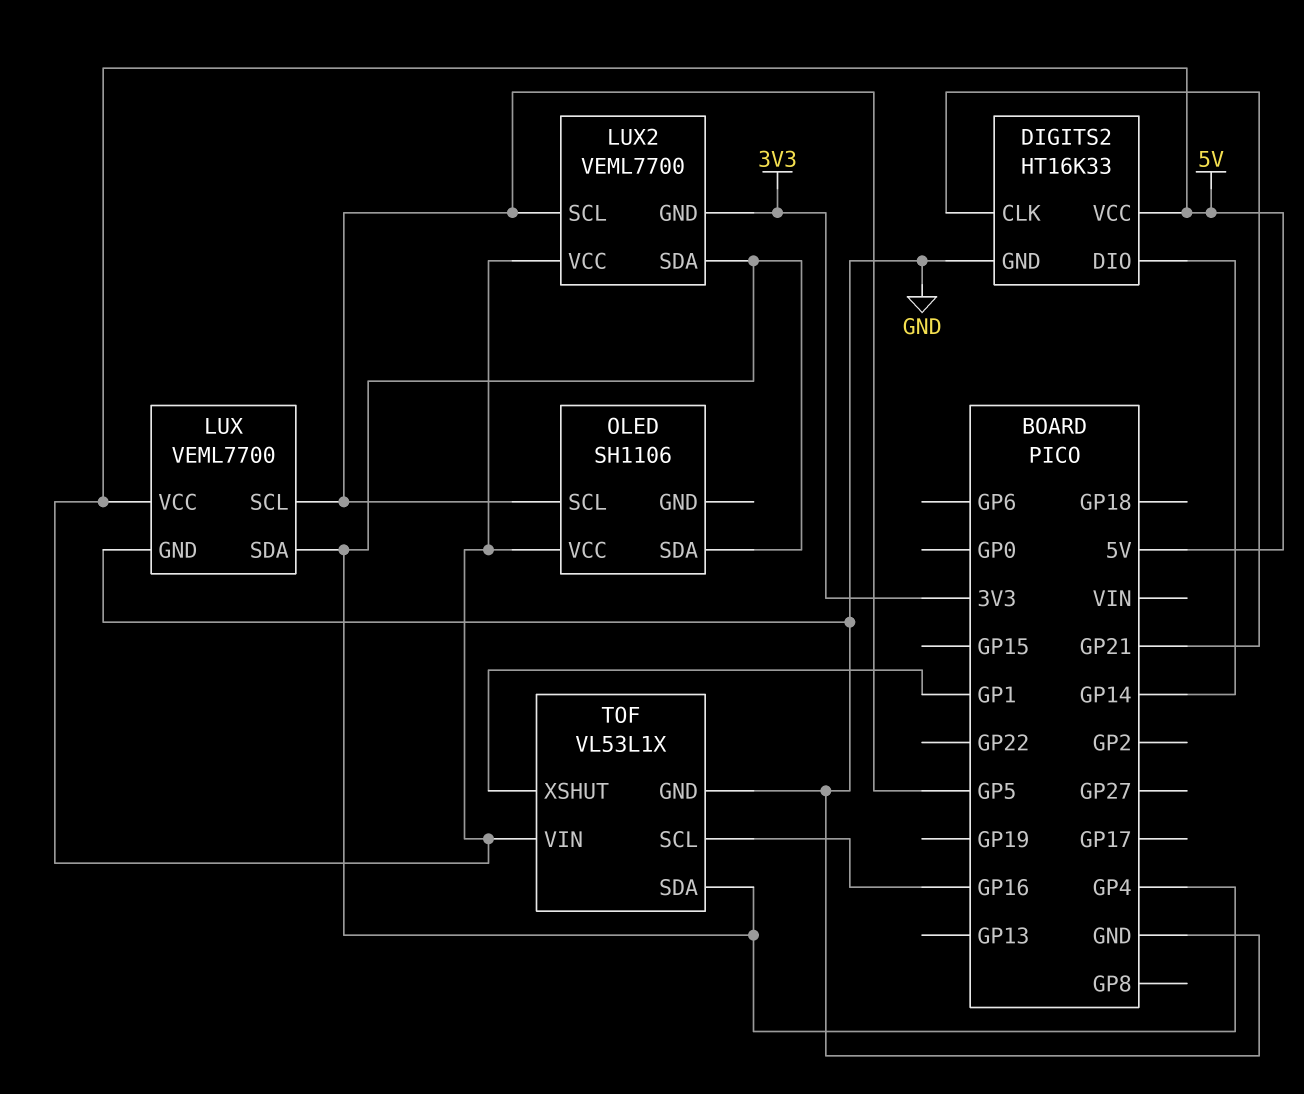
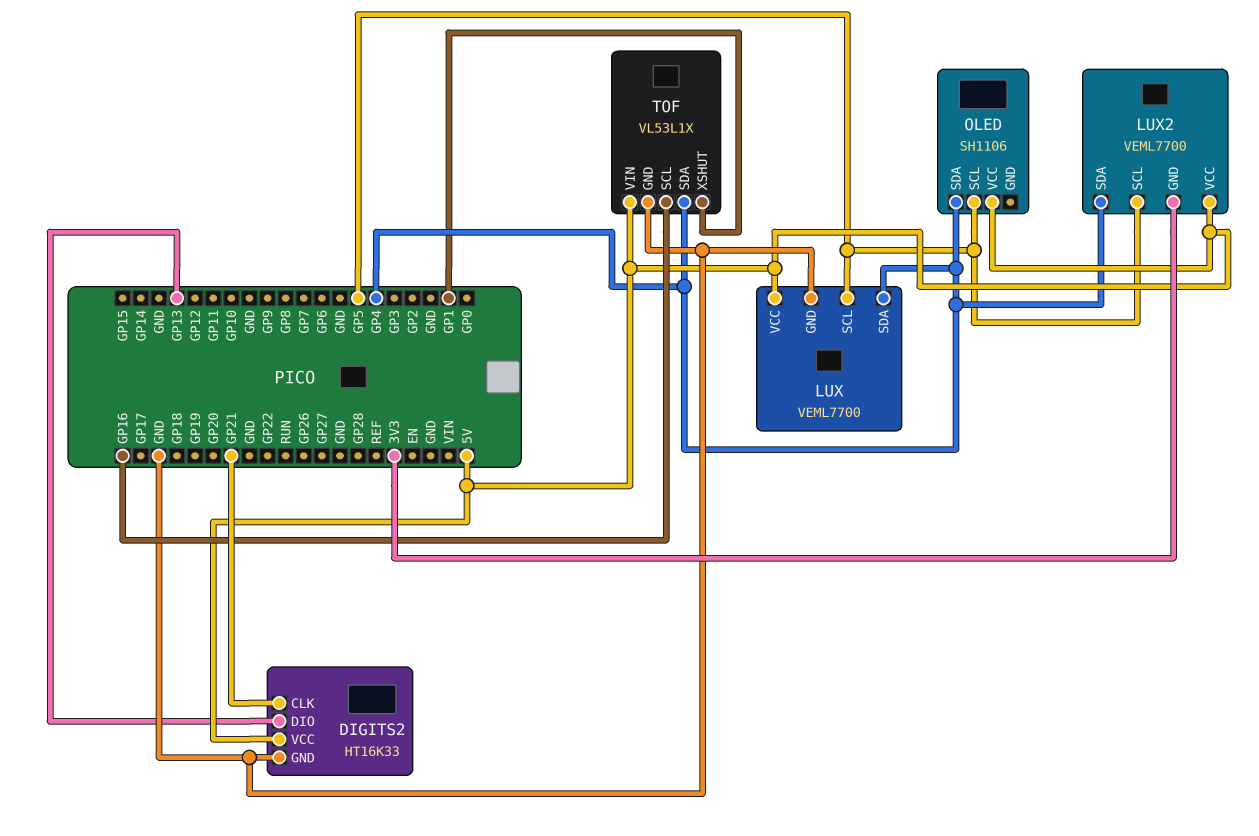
DIGITS2 pin DIO: GP14 -> GP13

